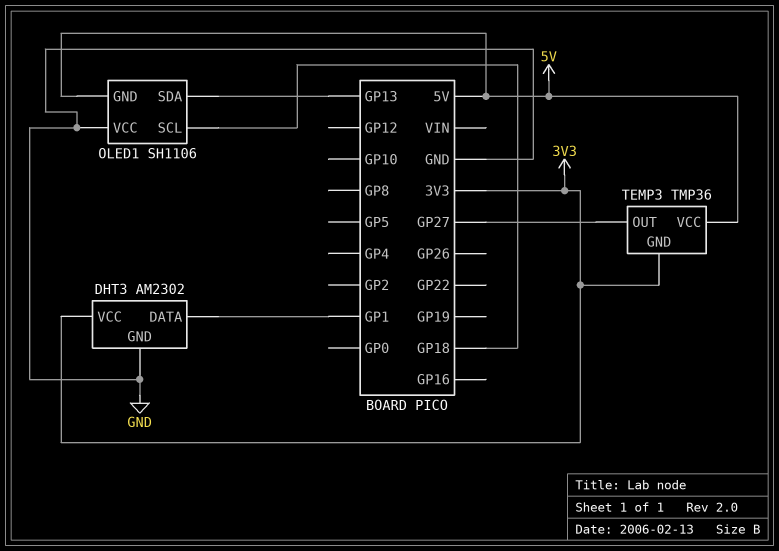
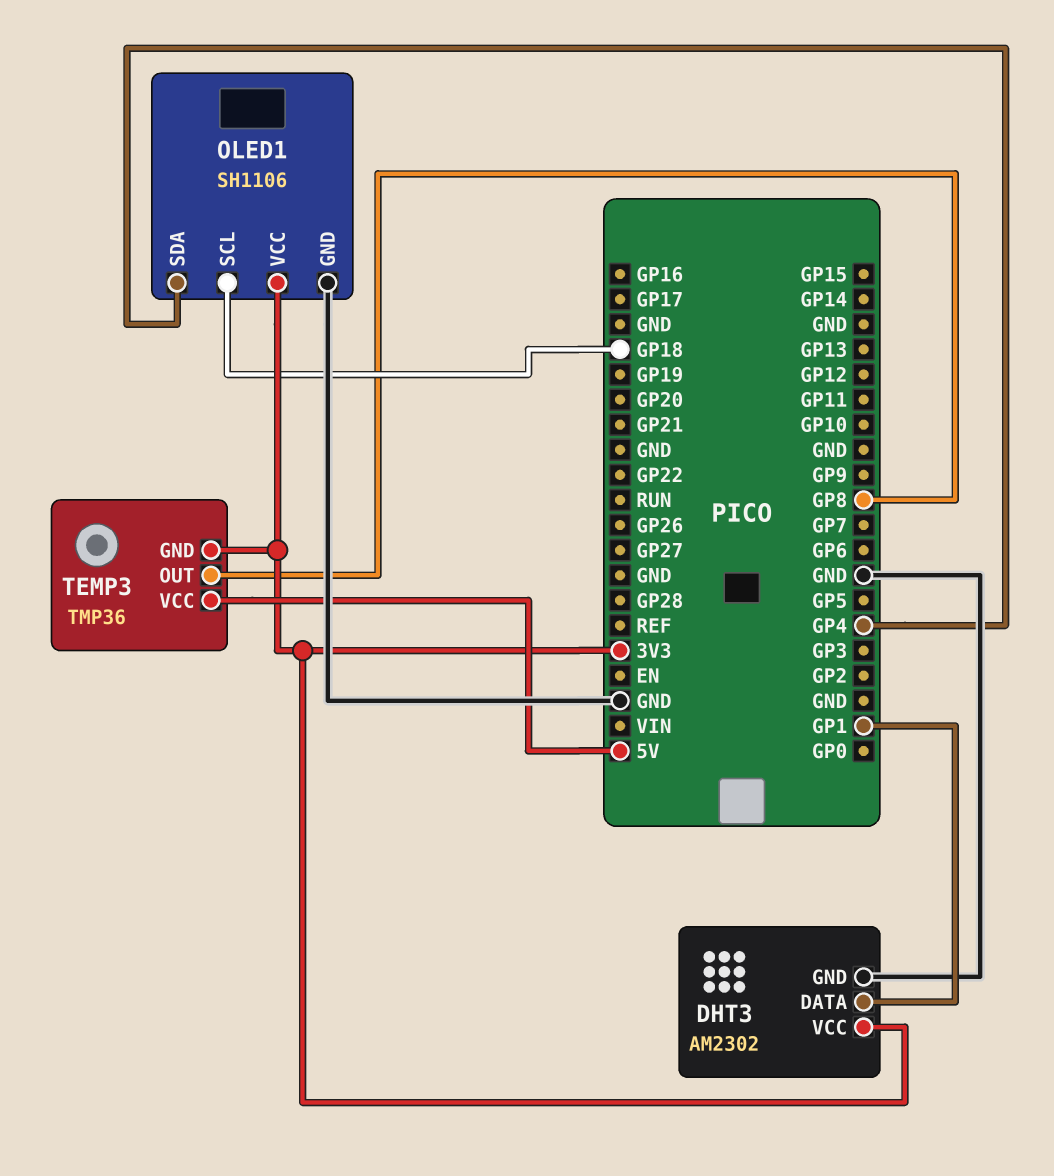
OLED1 pin GND: 5V -> GND
OLED1 pin SDA: GP13 -> GP4
OLED1 pin VCC: GND -> 3V3
TEMP3 pin OUT: GP27 -> GP8

